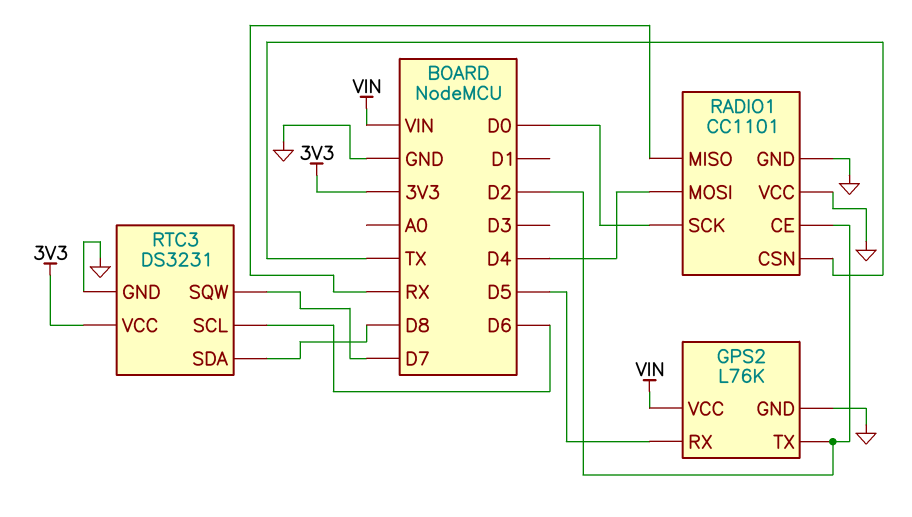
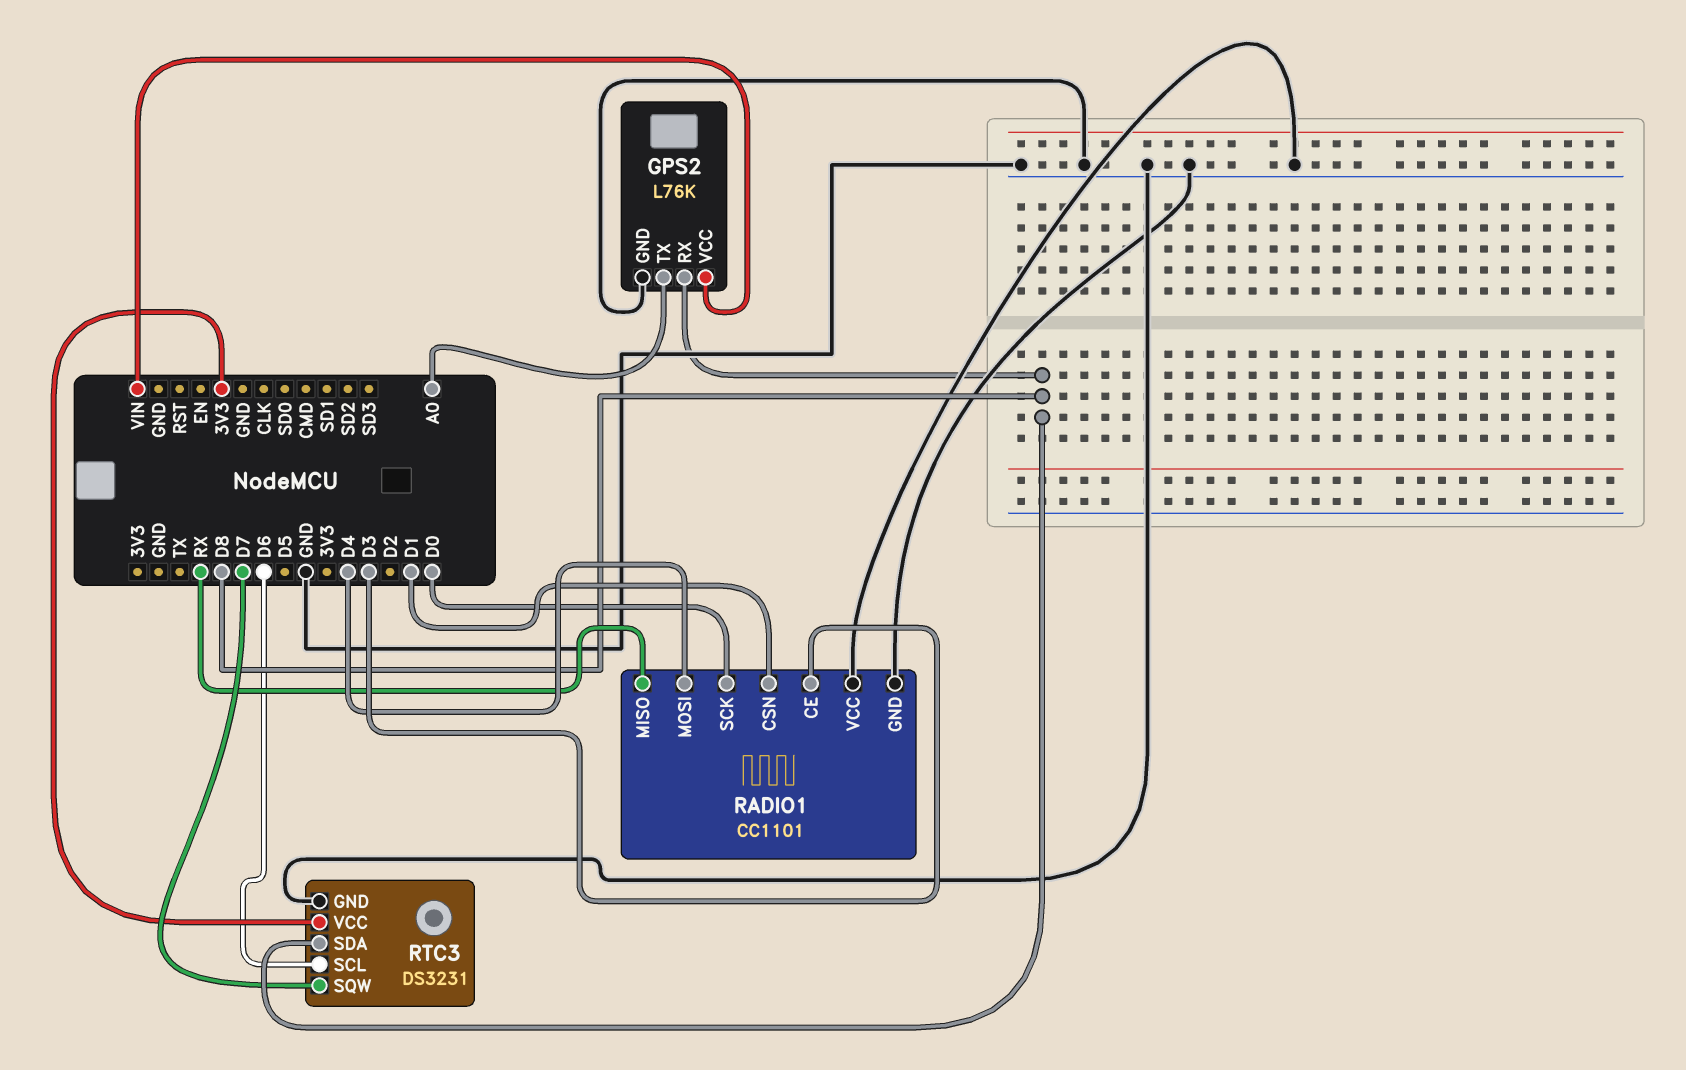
GPS2 pin RX: D5 -> D8
GPS2 pin TX: D2 -> A0
RADIO1 pin CE: D2 -> D3
RADIO1 pin CSN: TX -> D1

